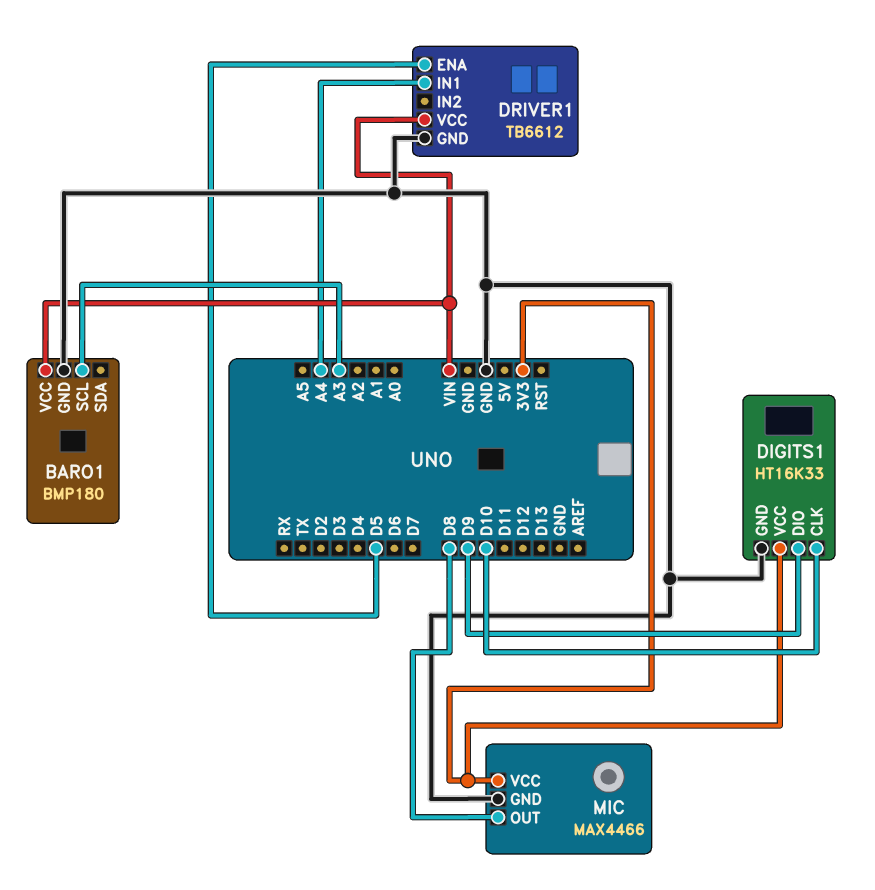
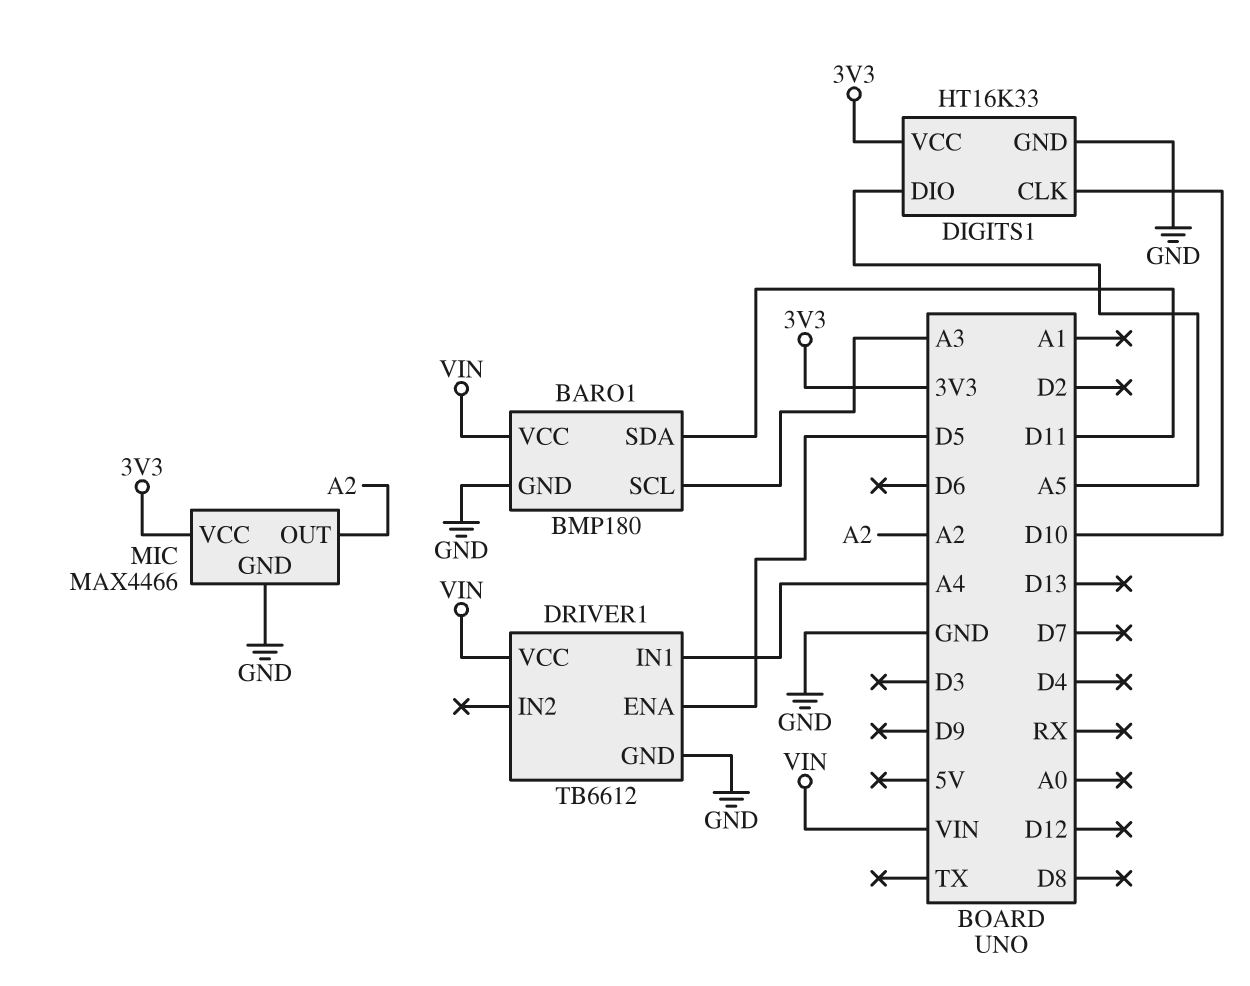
BARO1 pin SDA: none -> D11
DIGITS1 pin DIO: D9 -> A5
MIC pin OUT: D8 -> A2

